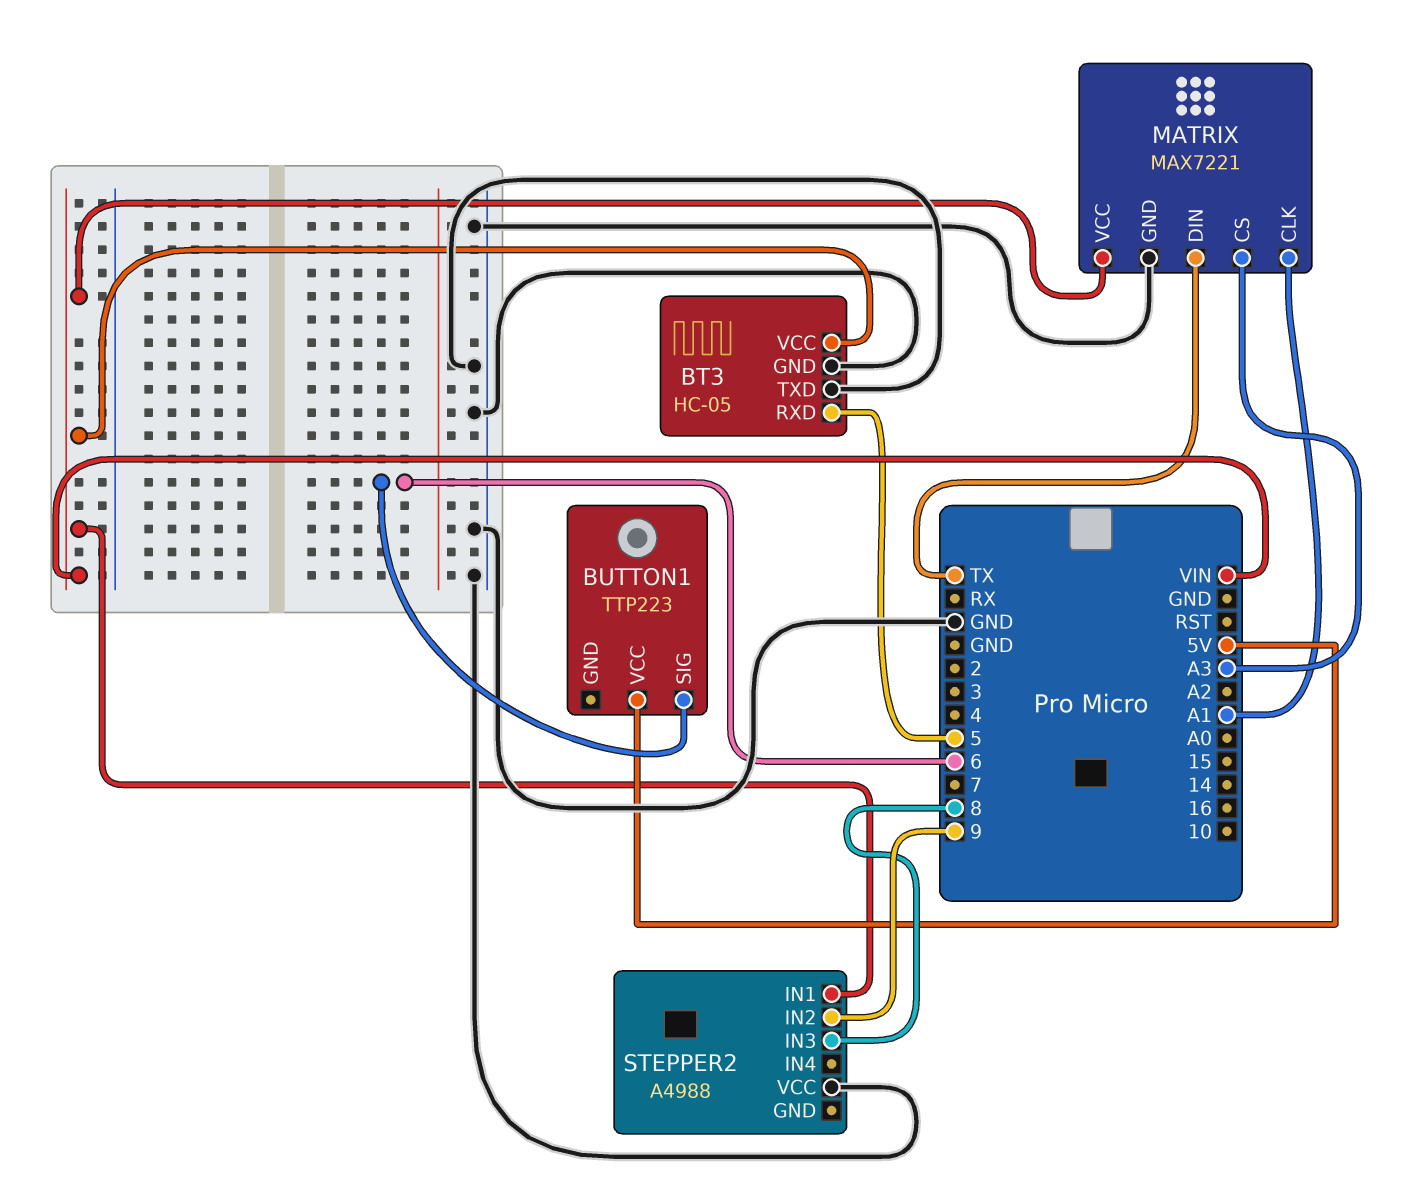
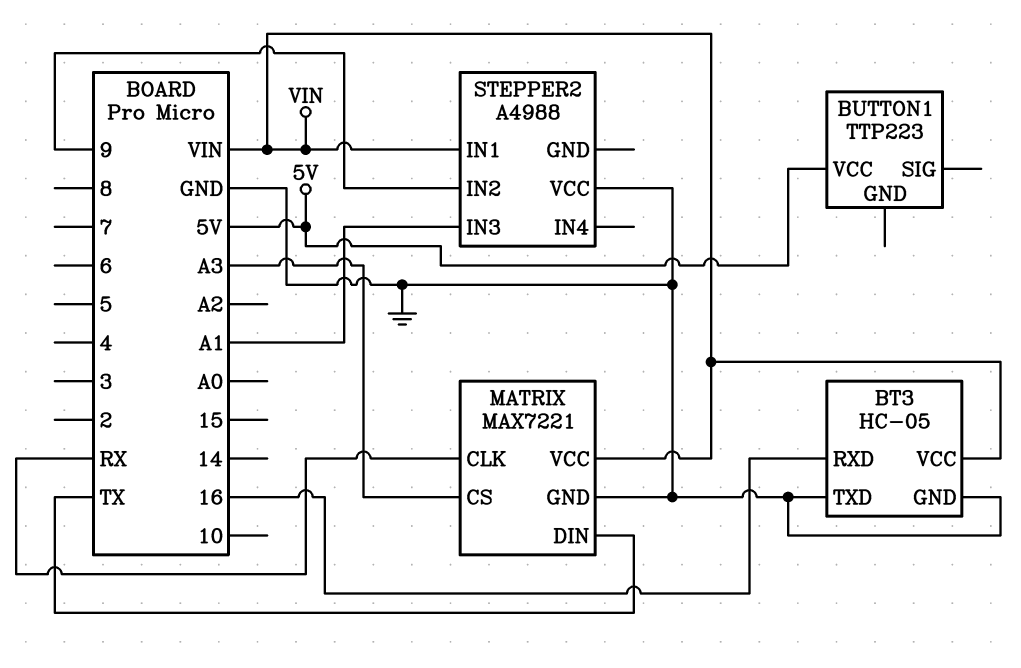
BT3 pin RXD: 5 -> 16
BUTTON1 pin SIG: 6 -> none
MATRIX pin CLK: A1 -> RX
STEPPER2 pin IN3: 8 -> A1

